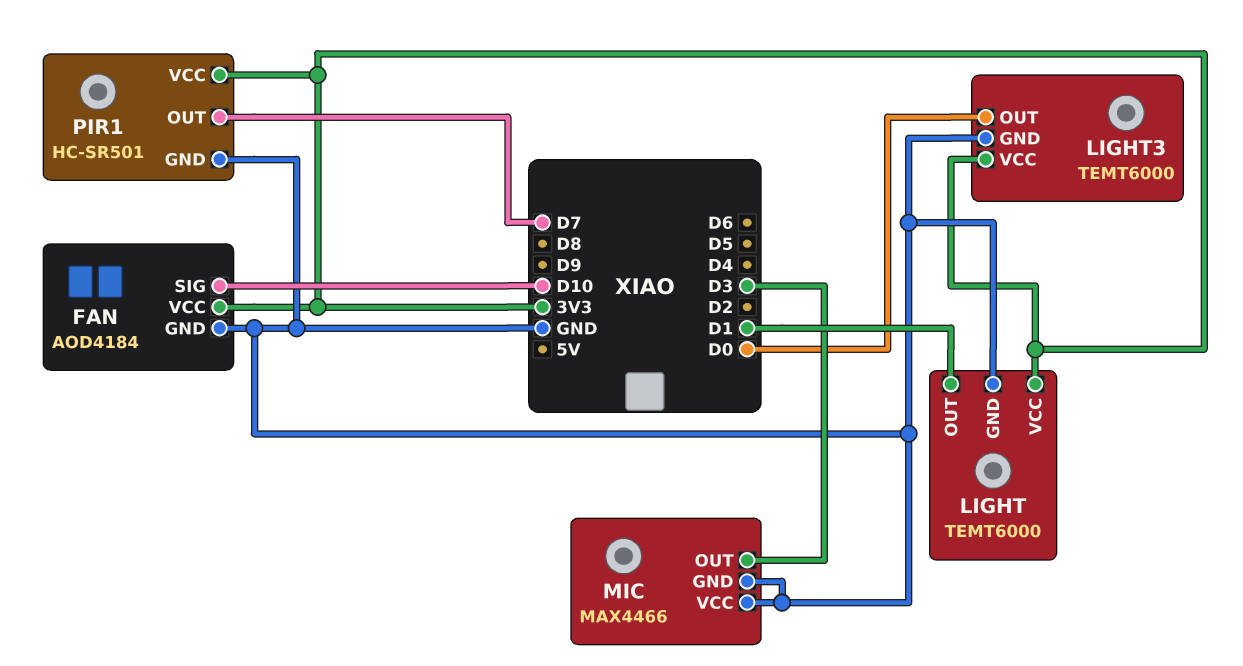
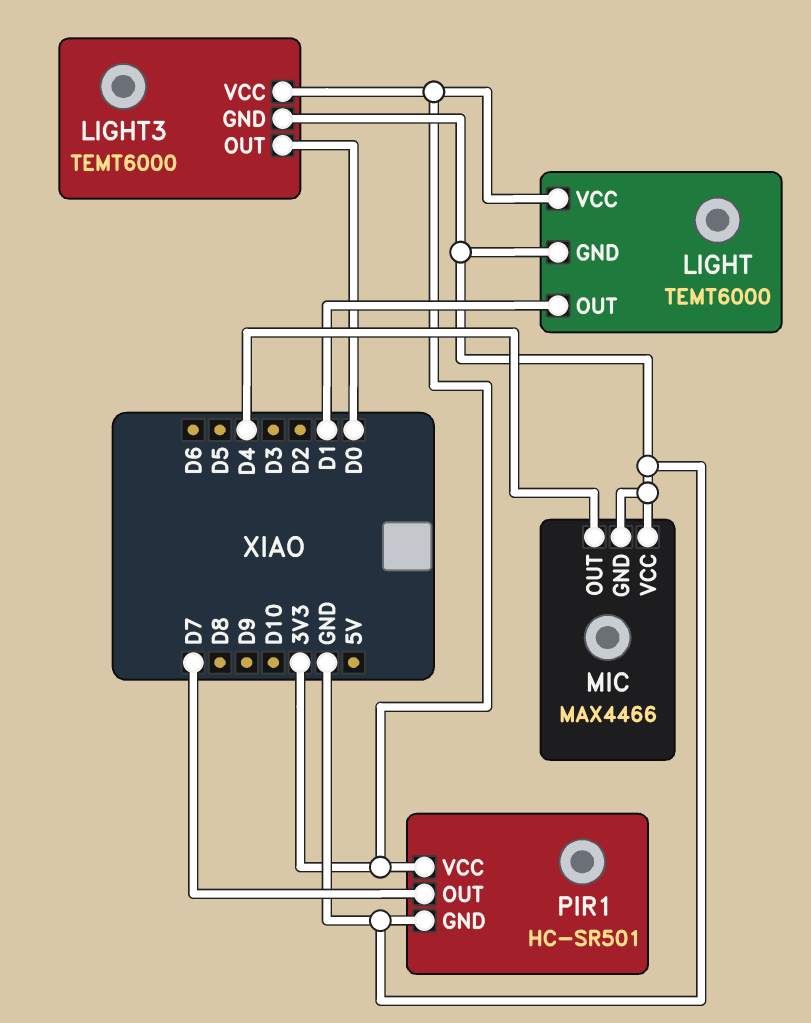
FAN: AOD4184 -> none
FAN pin GND: GND -> none
FAN pin SIG: D10 -> none
FAN pin VCC: 3V3 -> none
MIC pin OUT: D3 -> D4

